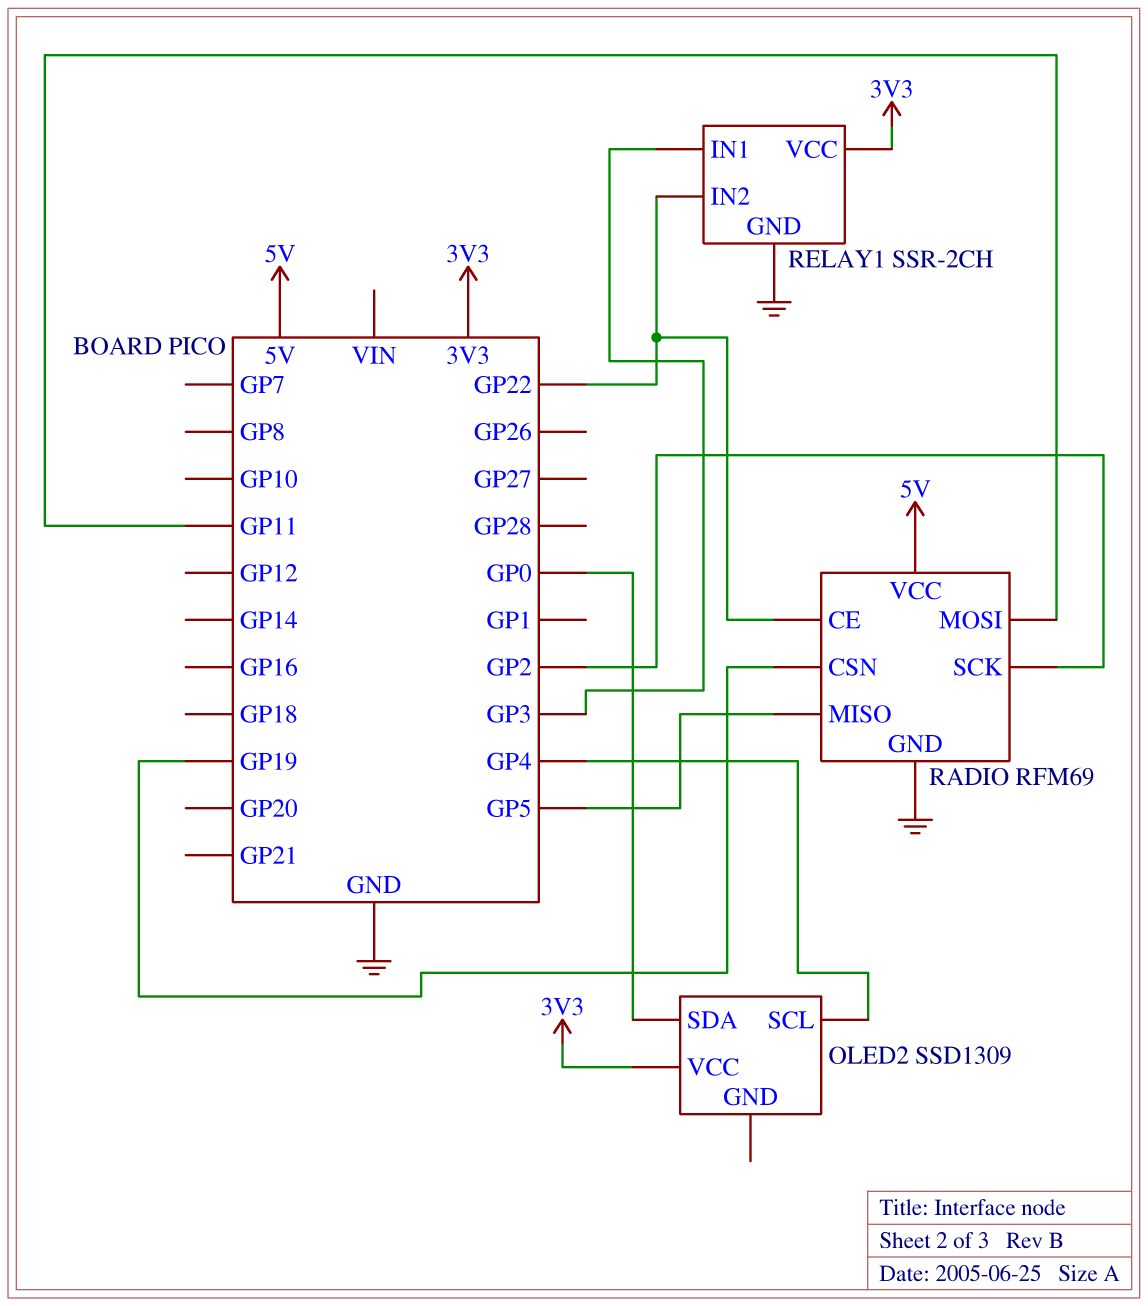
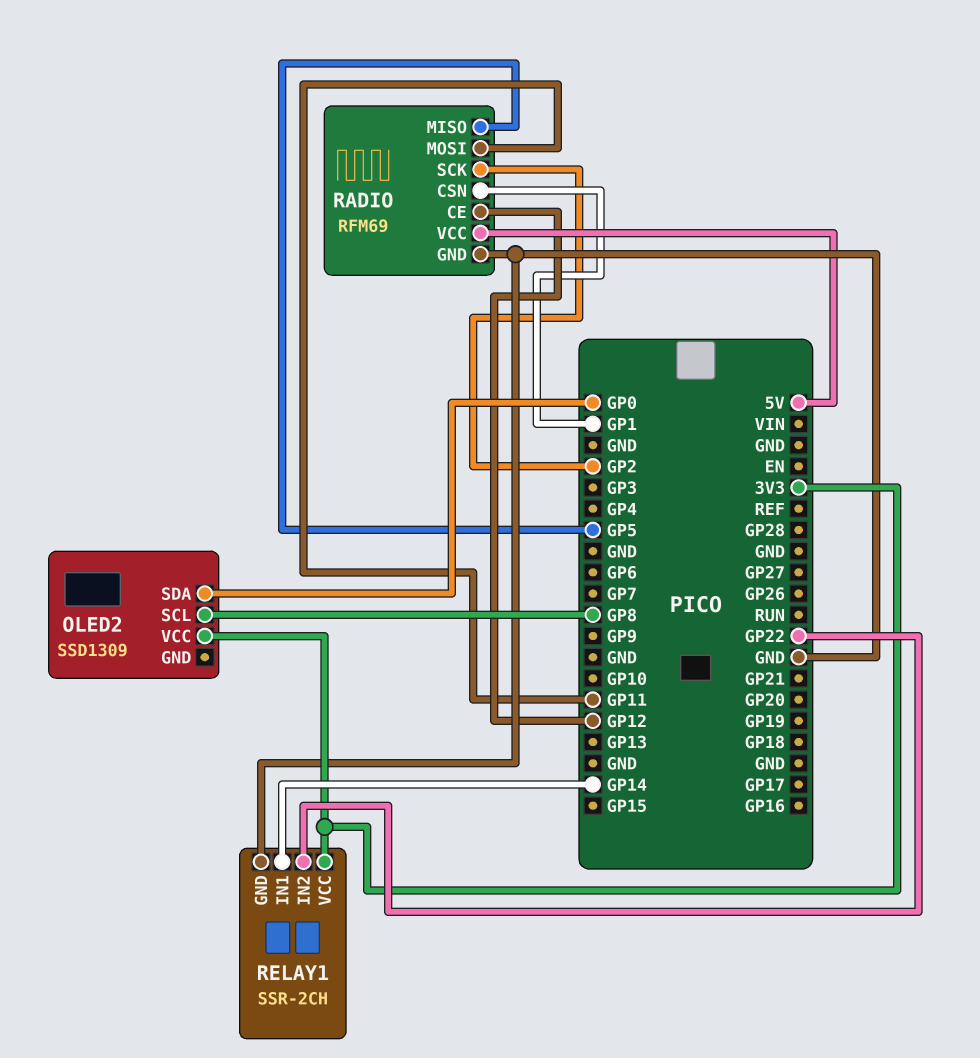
OLED2 pin SCL: GP4 -> GP8
RADIO pin CE: GP22 -> GP12
RADIO pin CSN: GP19 -> GP1
RELAY1 pin IN1: GP3 -> GP14

